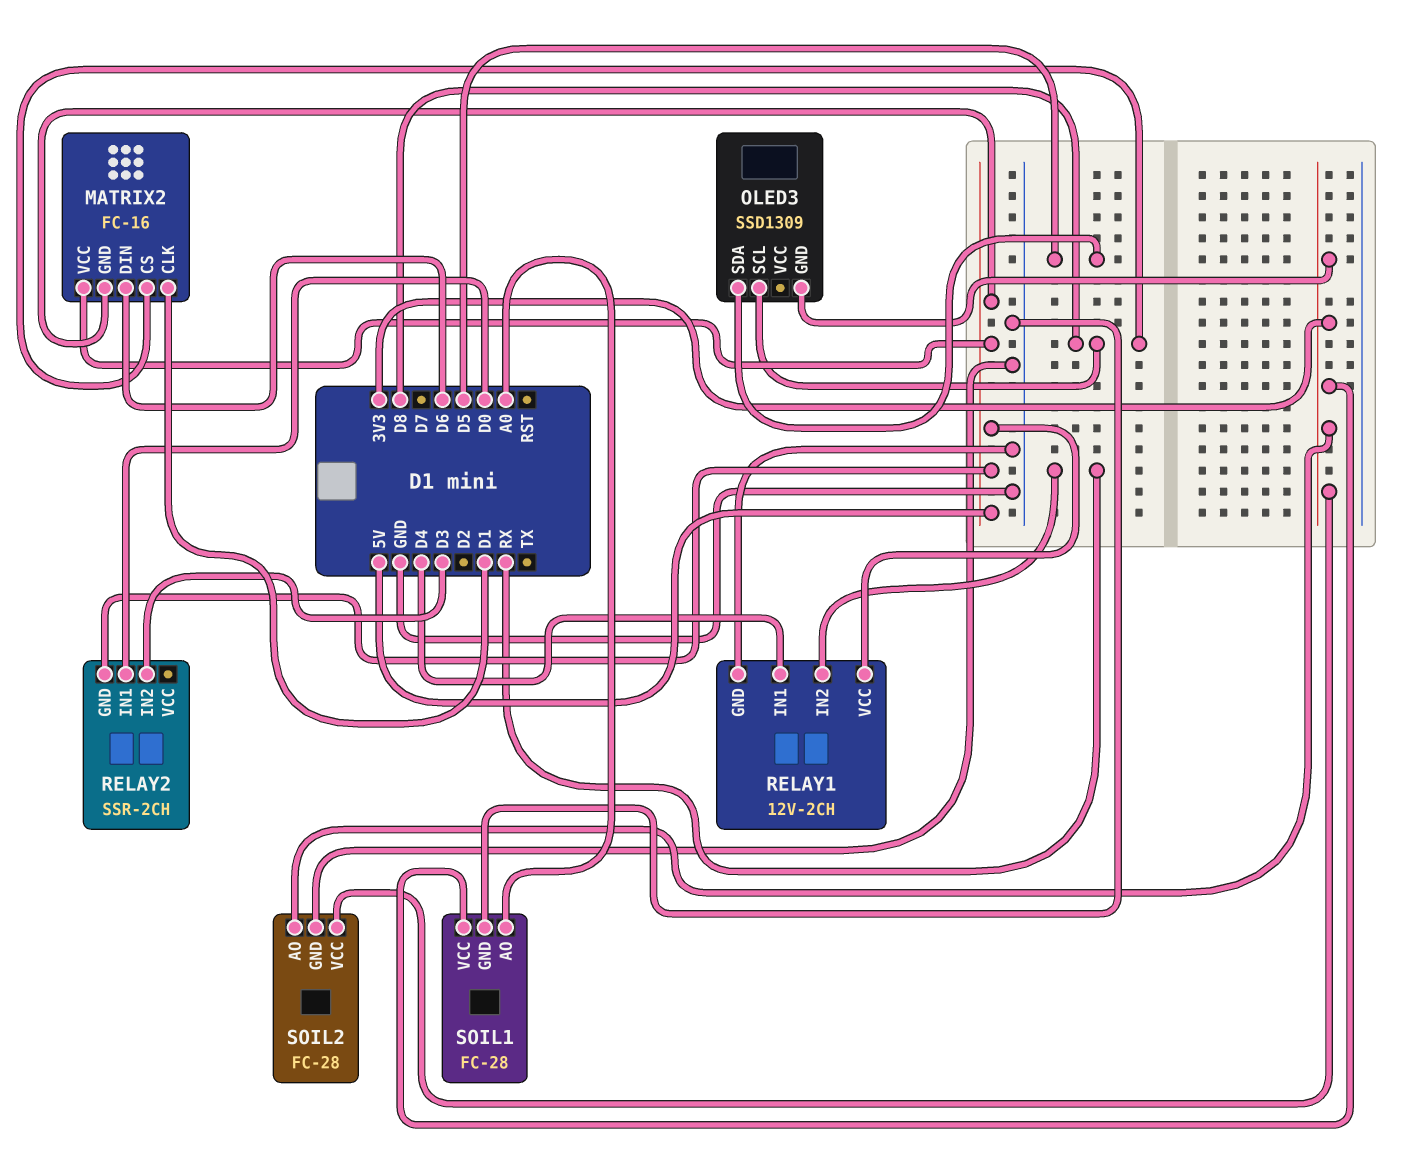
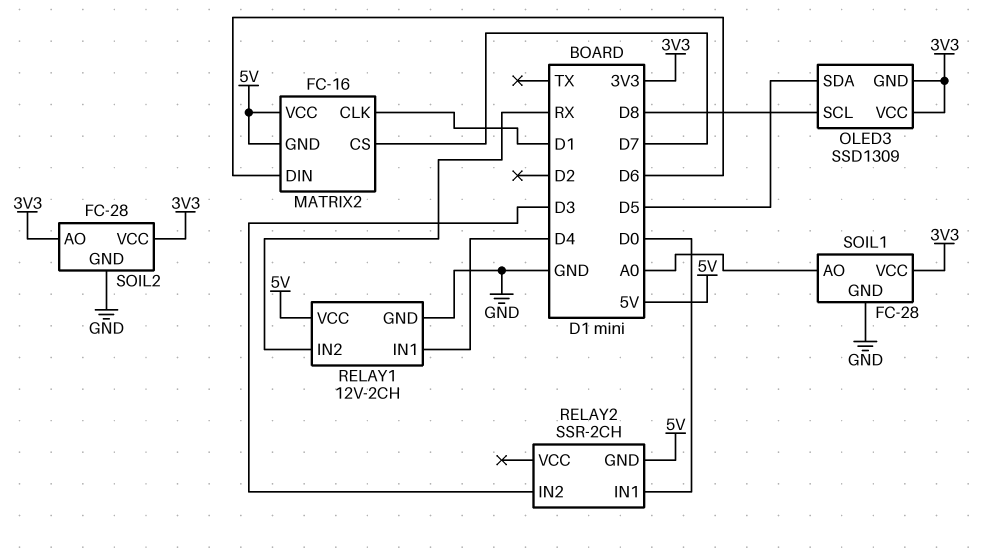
MATRIX2 pin CS: D8 -> D7
OLED3 pin VCC: none -> 3V3

